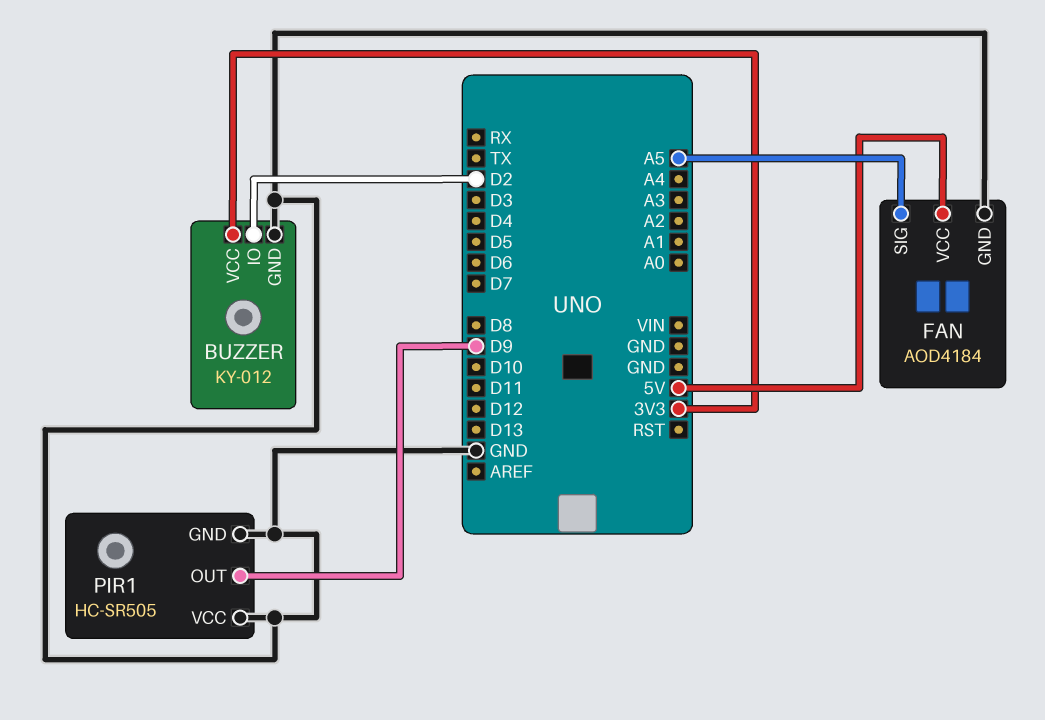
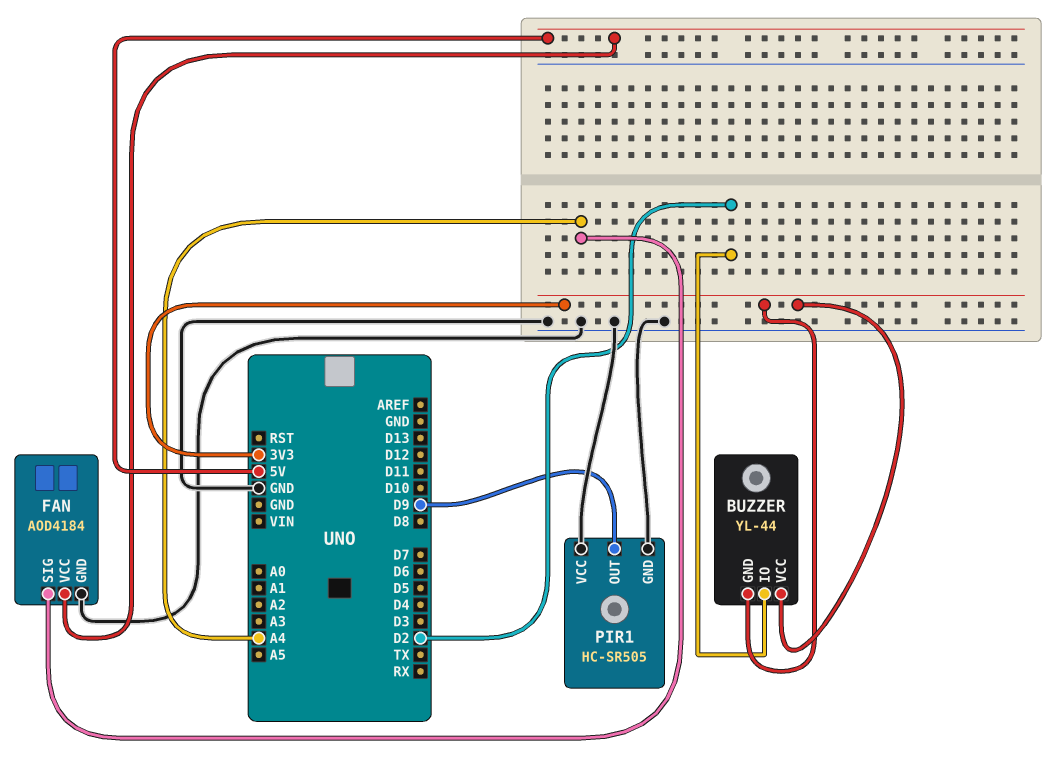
BUZZER: KY-012 -> YL-44
BUZZER pin GND: GND -> 3V3
FAN pin SIG: A5 -> A4

